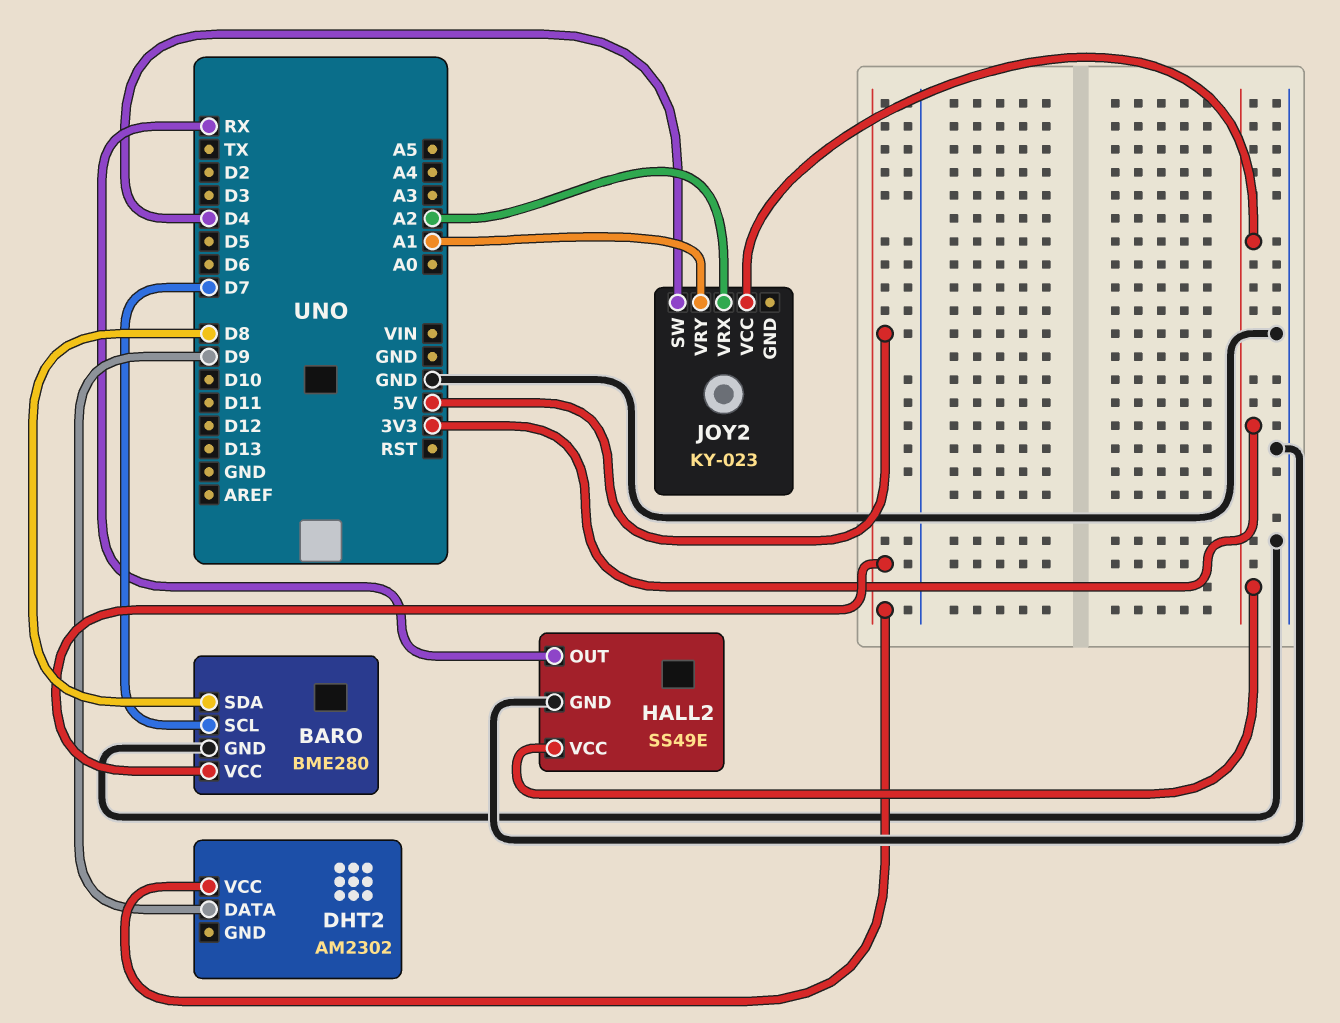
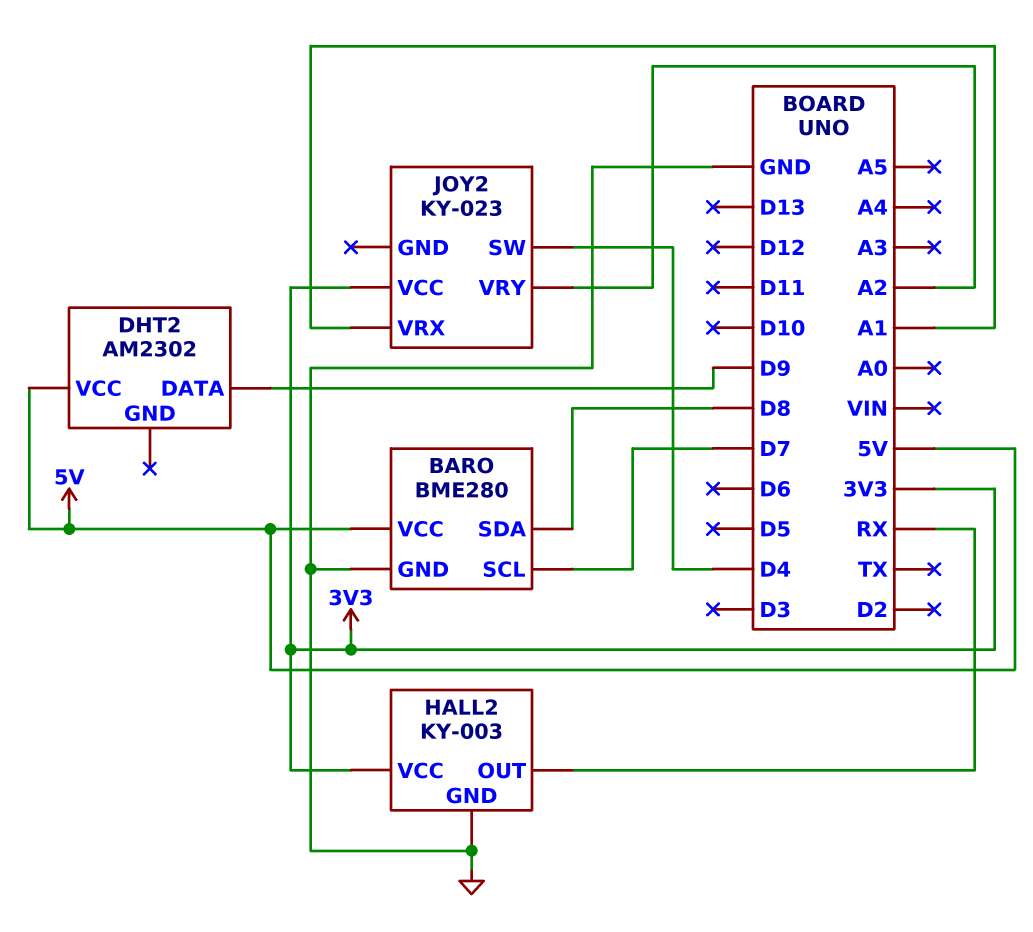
HALL2: SS49E -> KY-003
JOY2 pin VRX: A2 -> A1
JOY2 pin VRY: A1 -> A2

